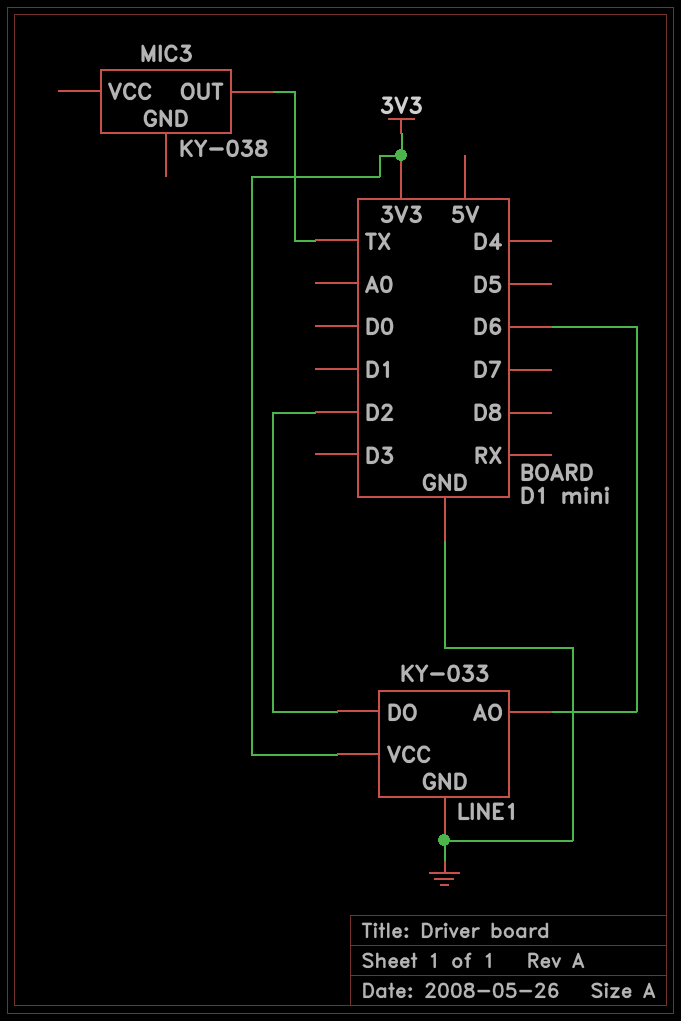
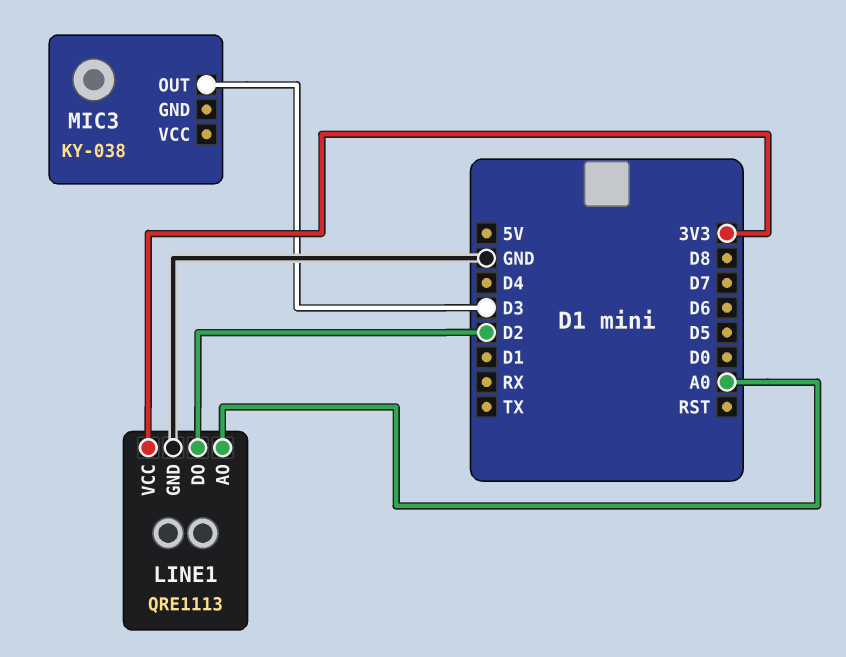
LINE1: KY-033 -> QRE1113
LINE1 pin AO: D6 -> A0
MIC3 pin OUT: TX -> D3

